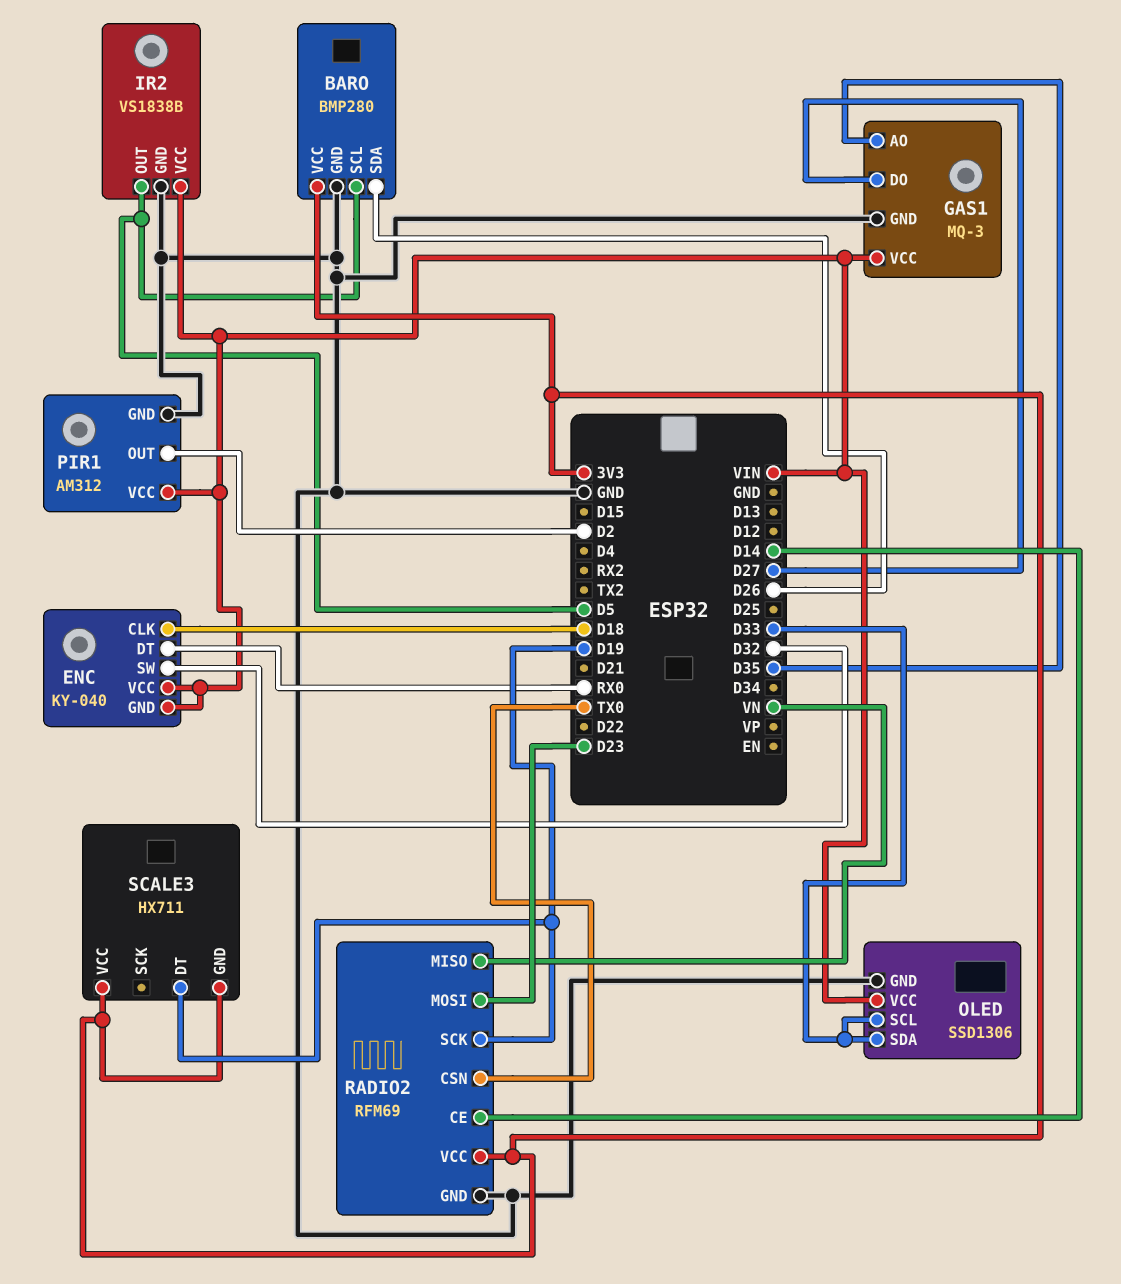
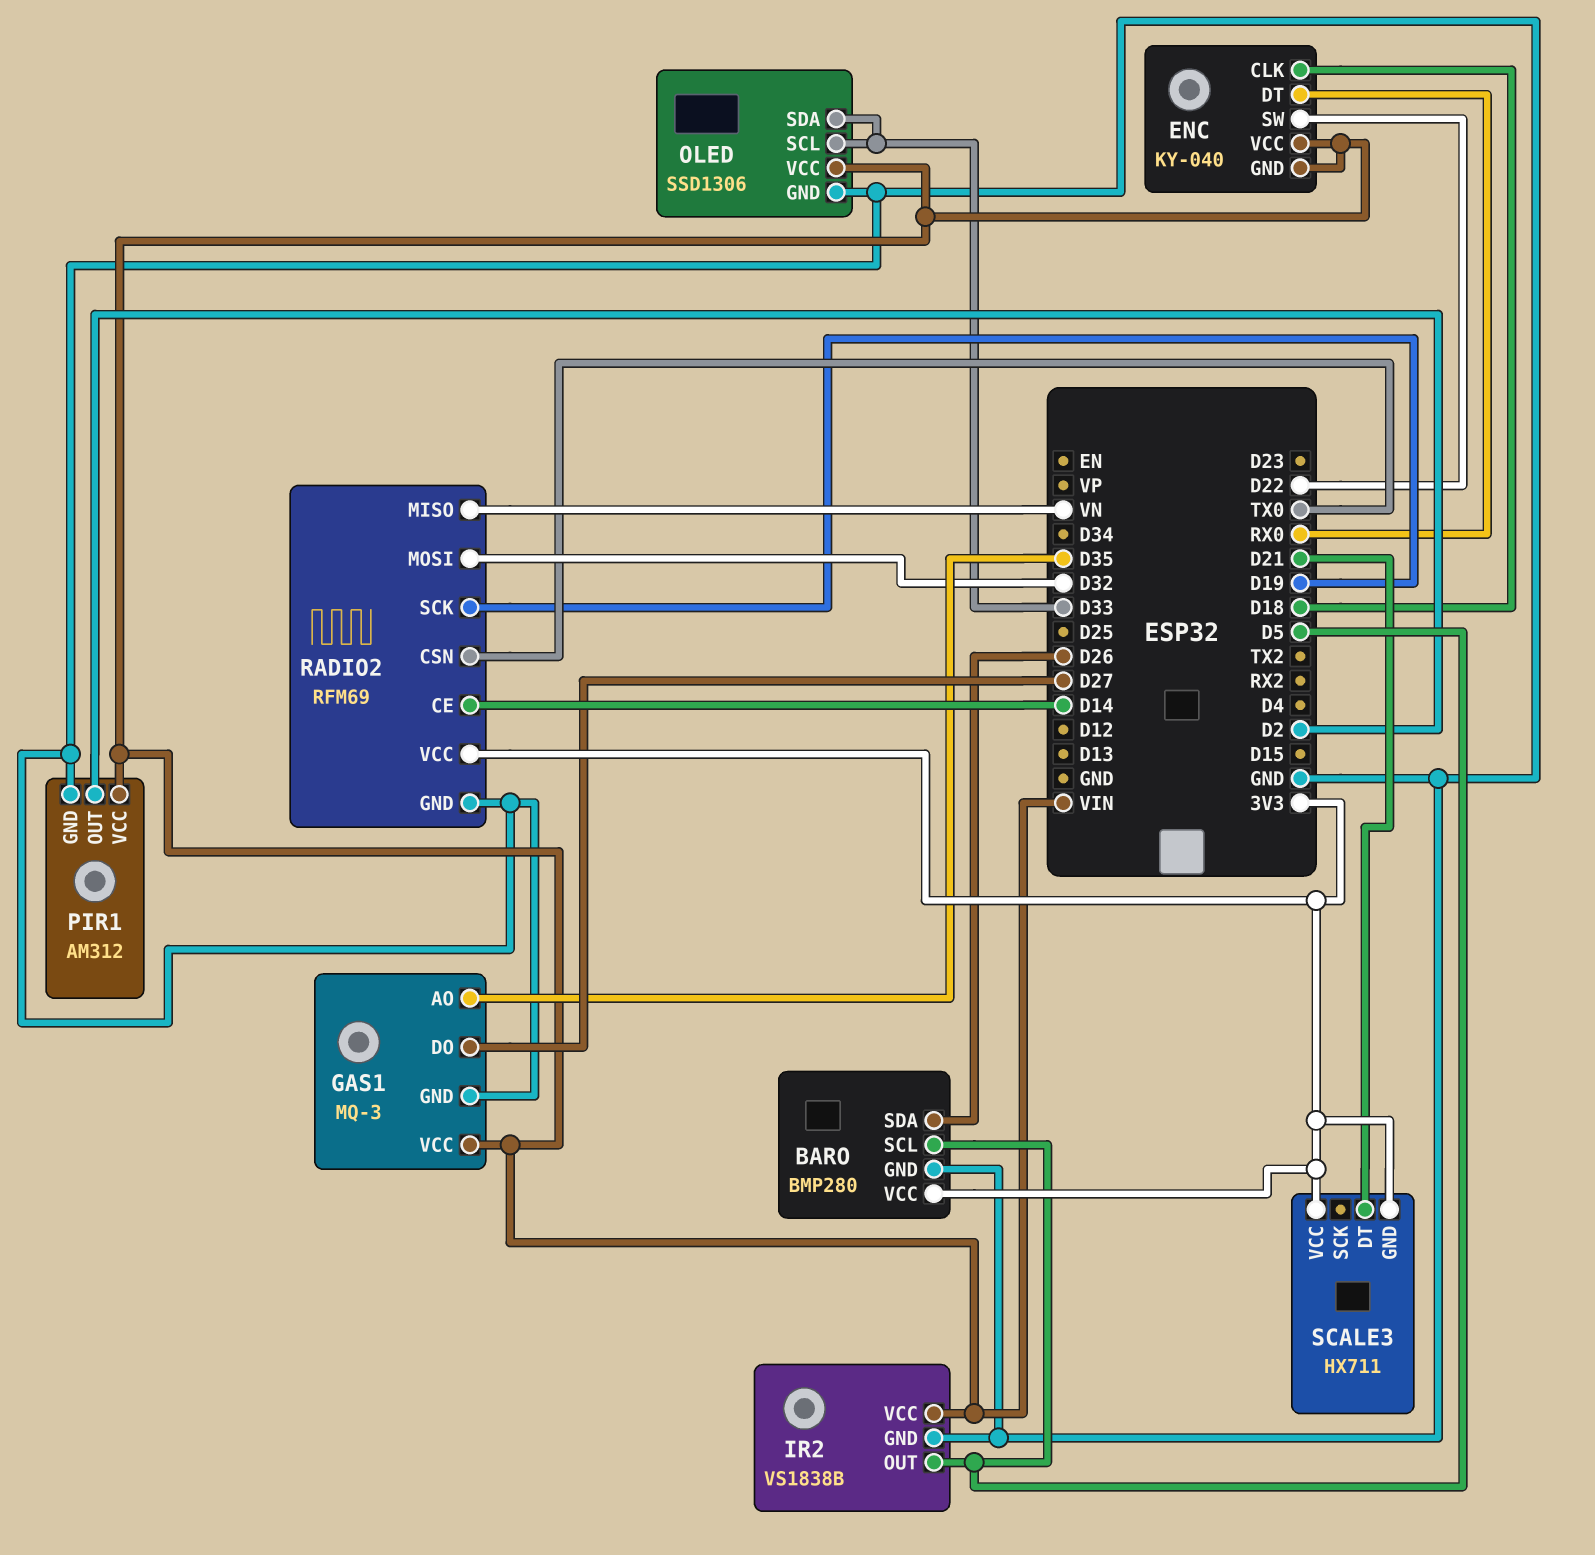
ENC pin SW: D32 -> D22
RADIO2 pin MOSI: D23 -> D32
SCALE3 pin DT: D19 -> D21

